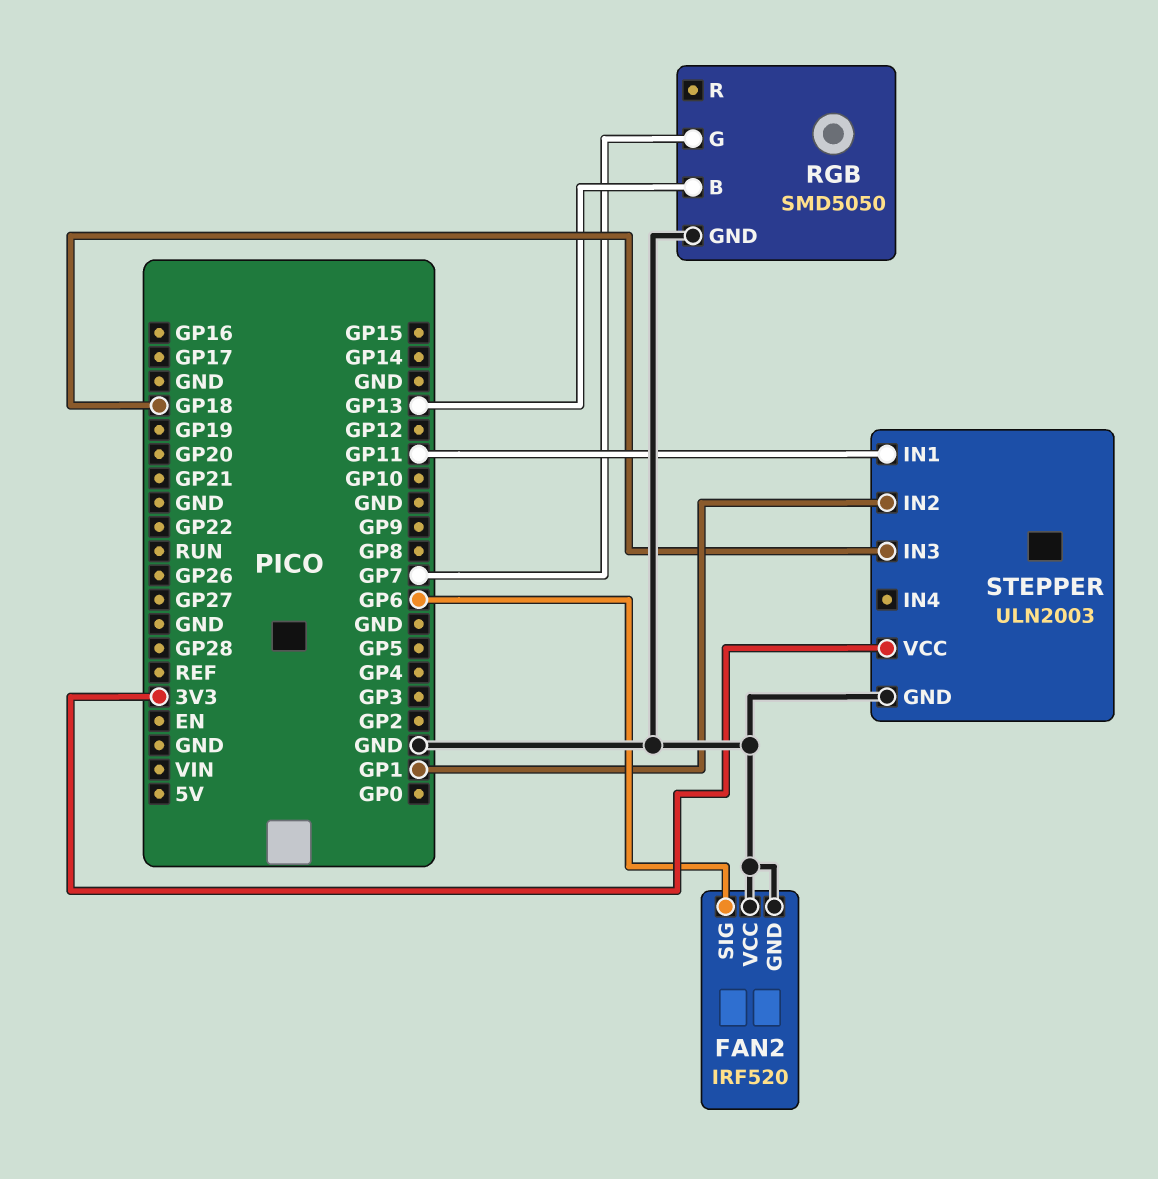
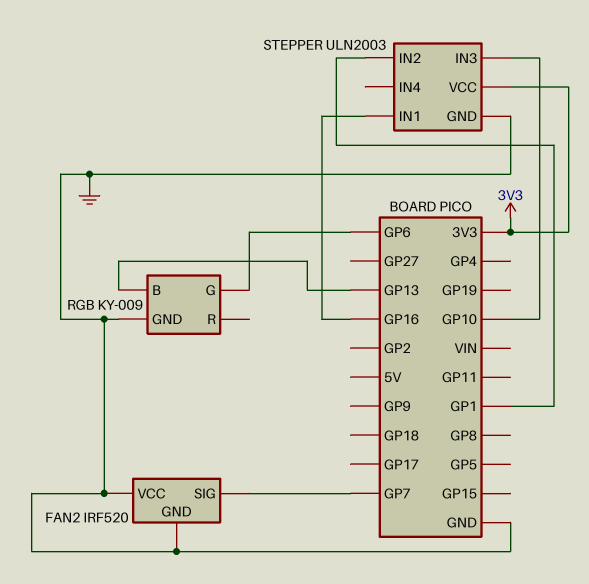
FAN2 pin SIG: GP6 -> GP7
RGB: SMD5050 -> KY-009
RGB pin G: GP7 -> GP6
STEPPER pin IN1: GP11 -> GP16
STEPPER pin IN3: GP18 -> GP10

